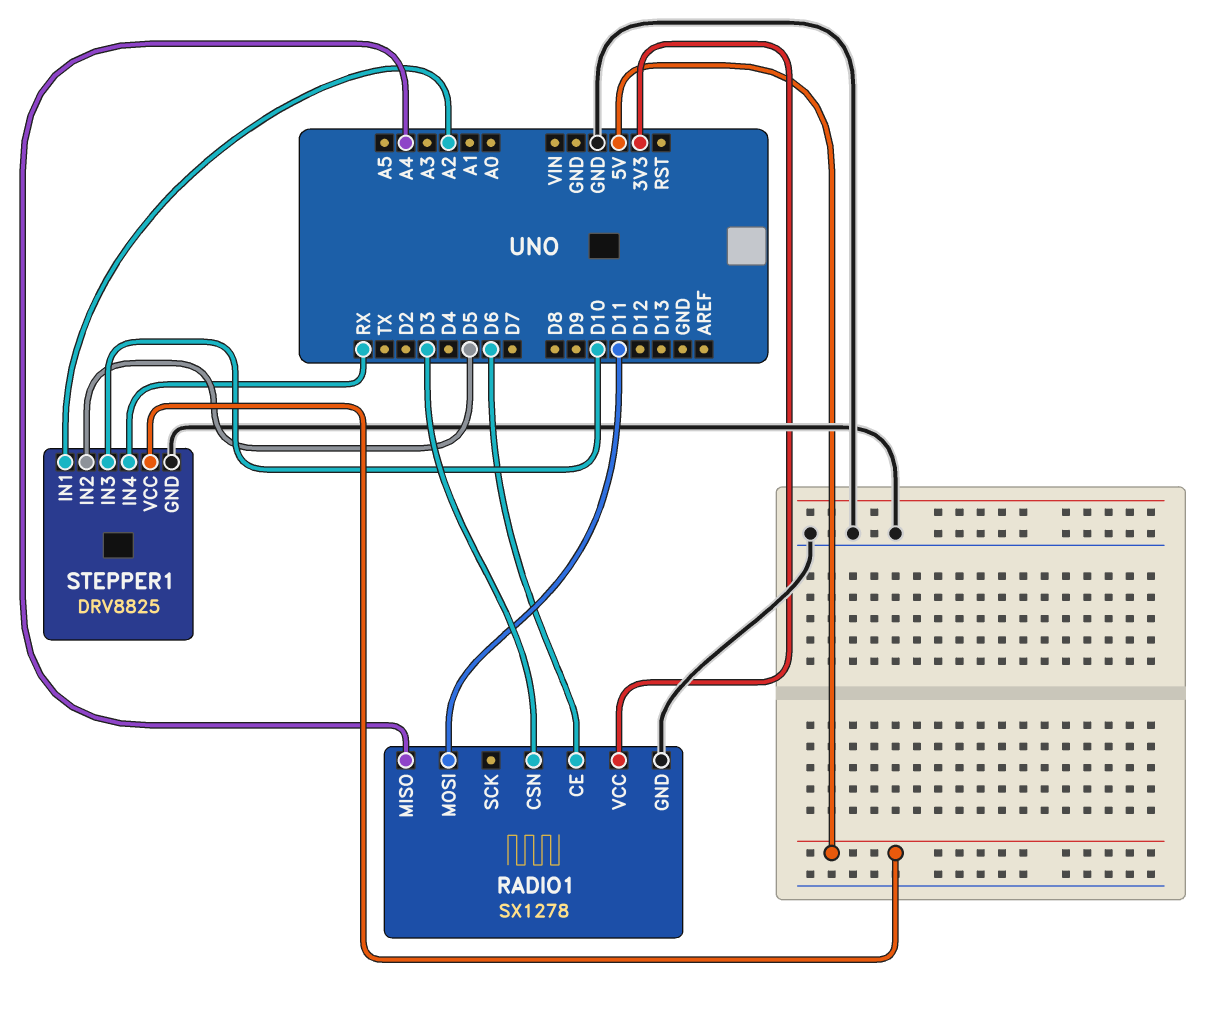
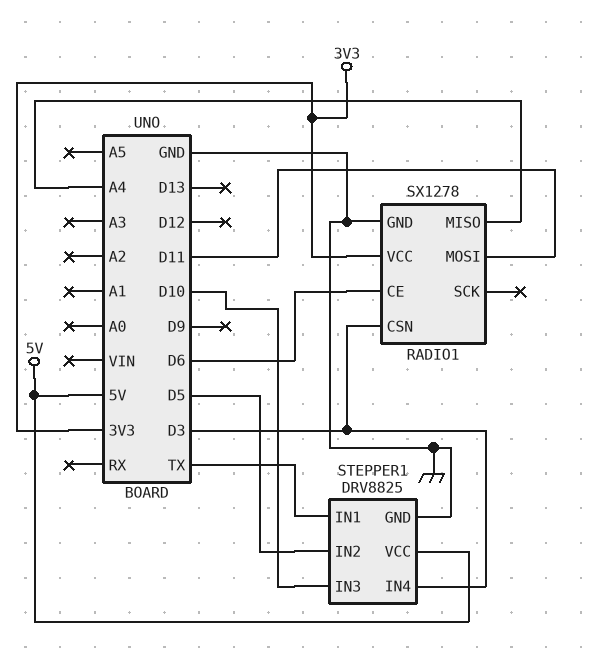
STEPPER1 pin IN1: A2 -> TX
STEPPER1 pin IN4: RX -> D3

